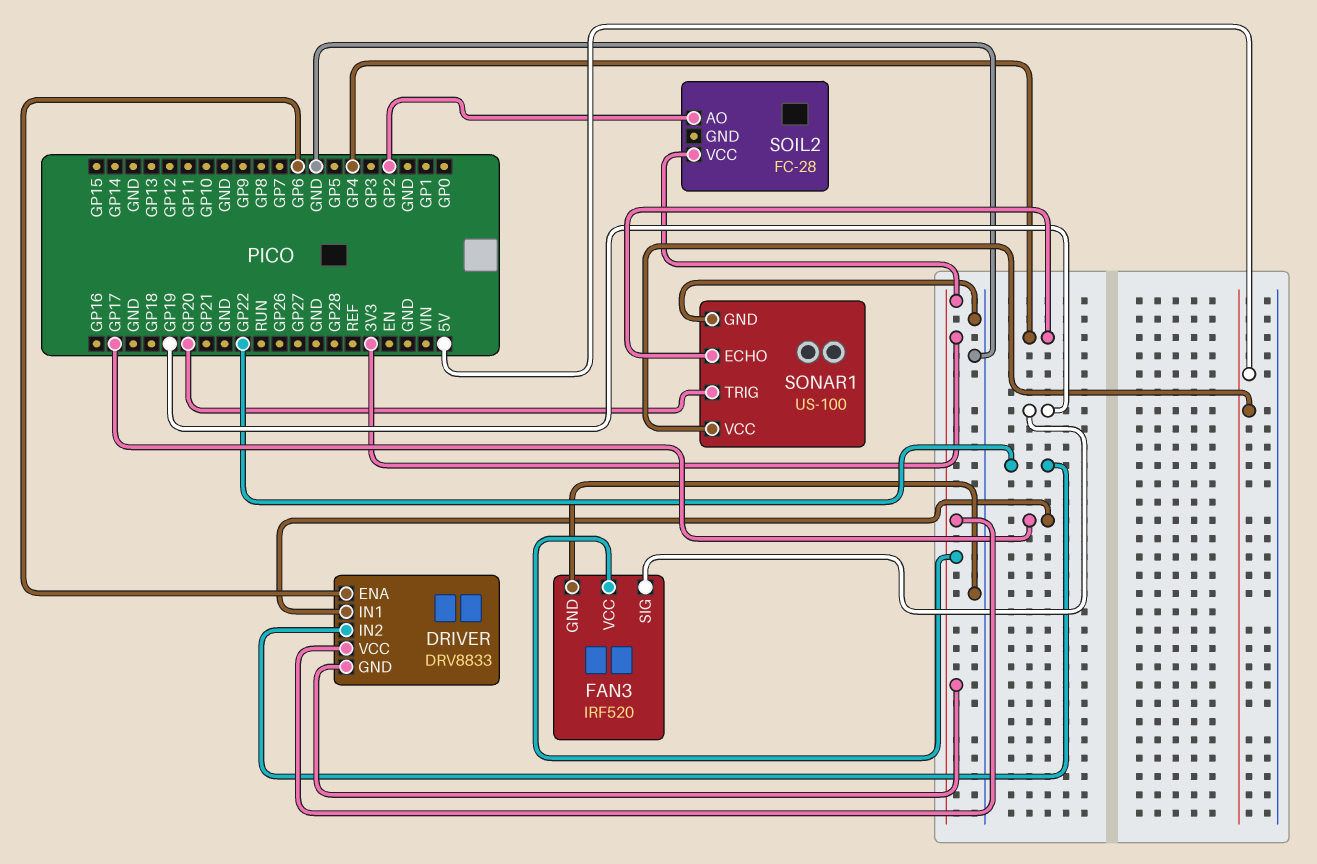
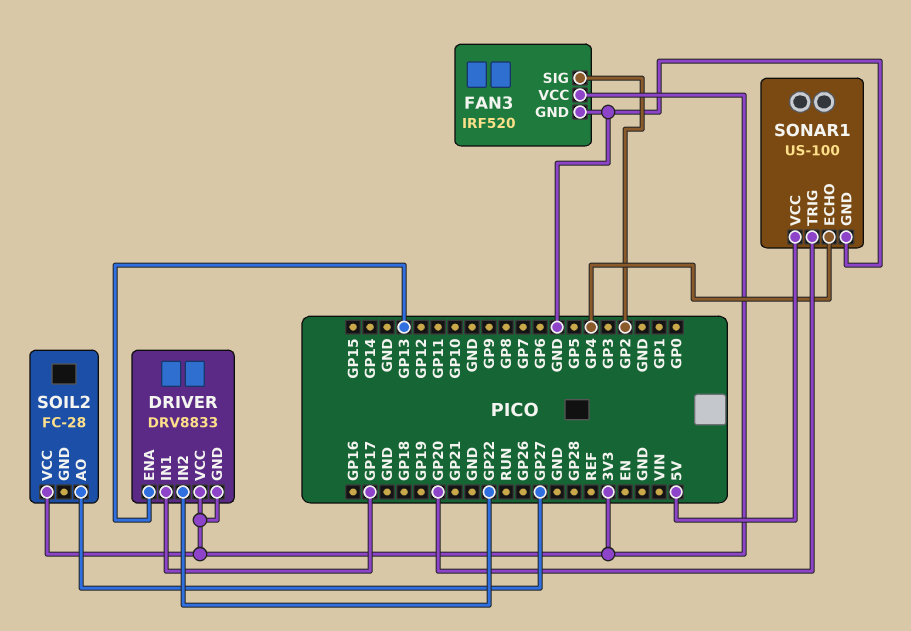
DRIVER pin ENA: GP6 -> GP13
FAN3 pin SIG: GP19 -> GP2
SOIL2 pin AO: GP2 -> GP27

